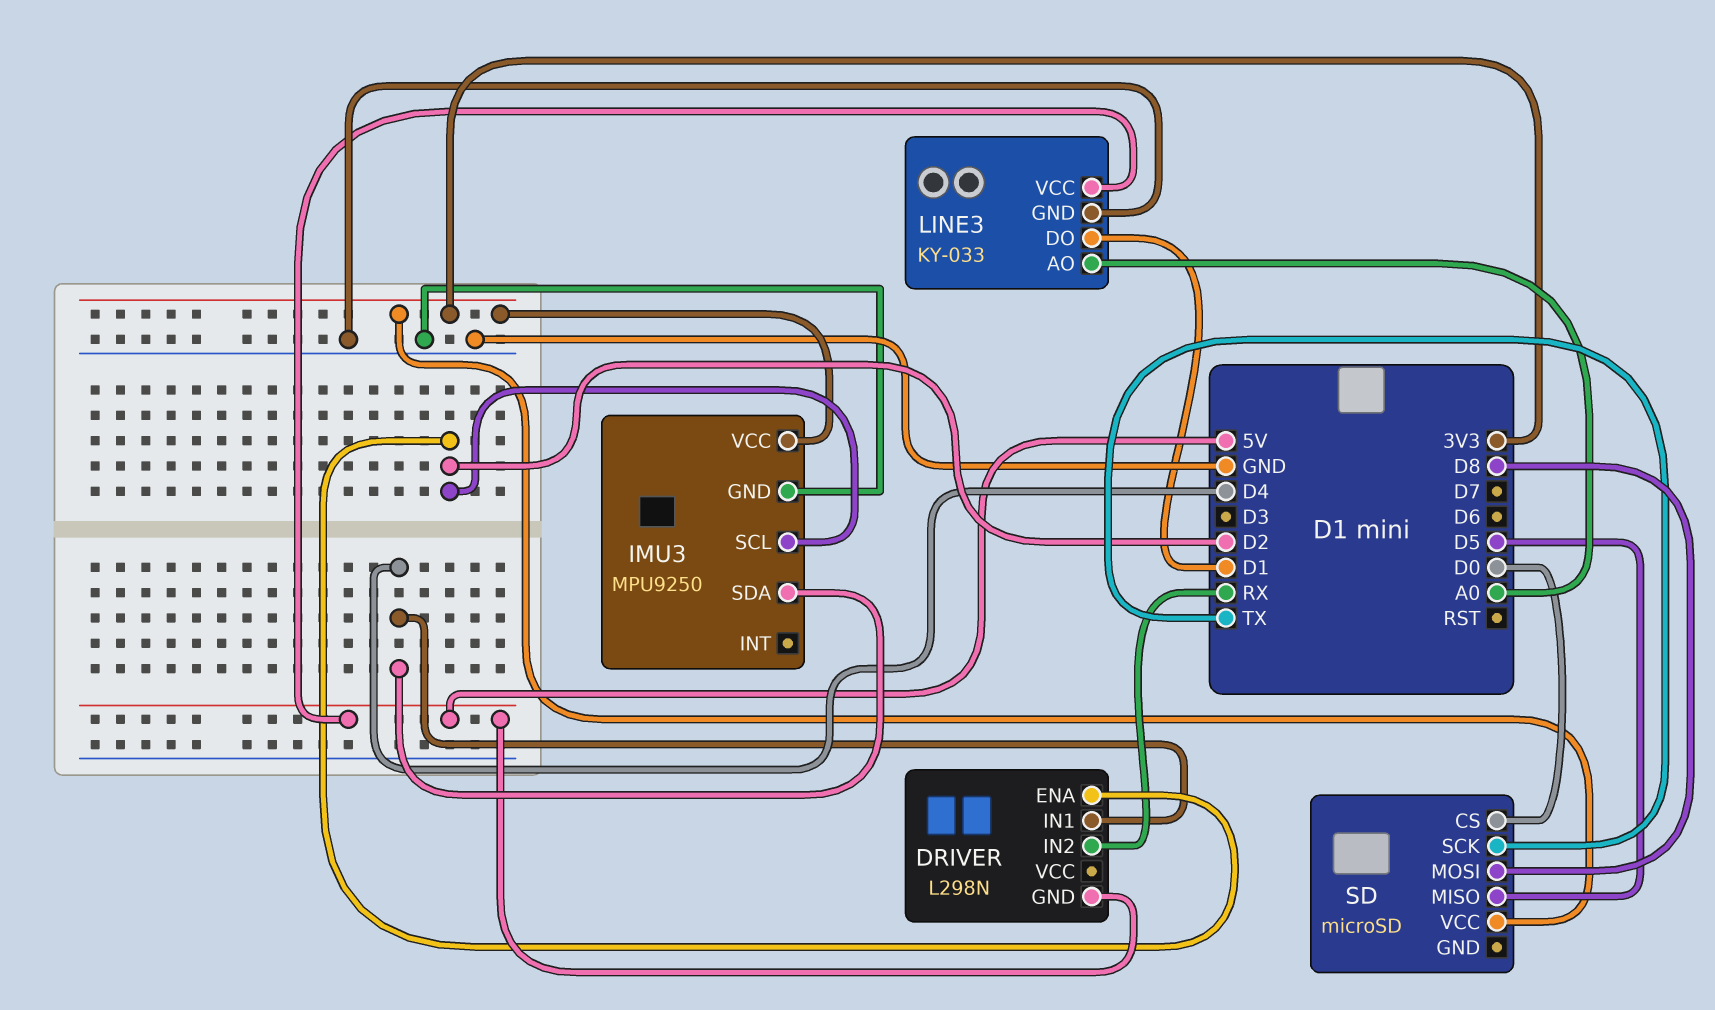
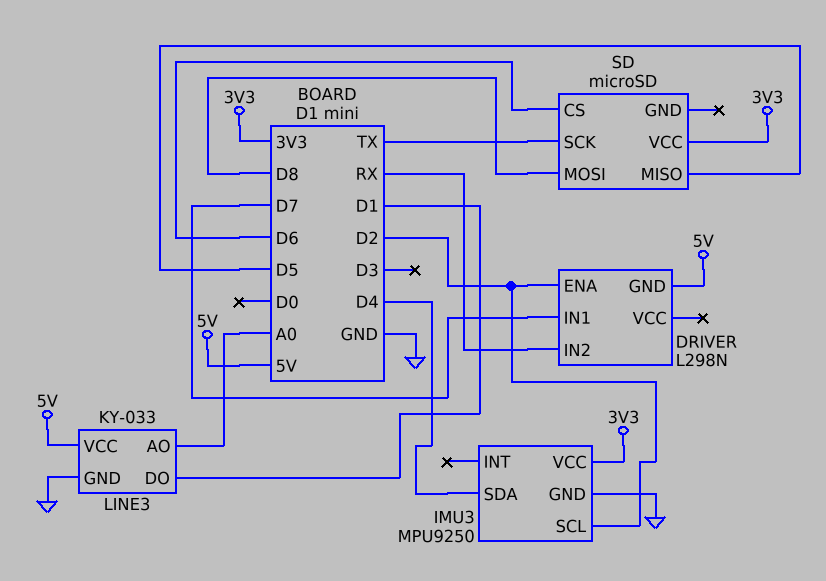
DRIVER pin IN1: D4 -> D7
SD pin CS: D0 -> D6

